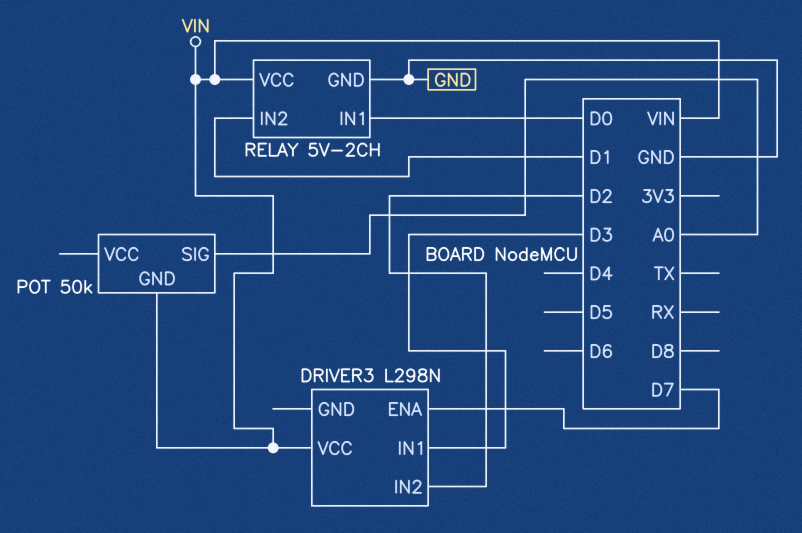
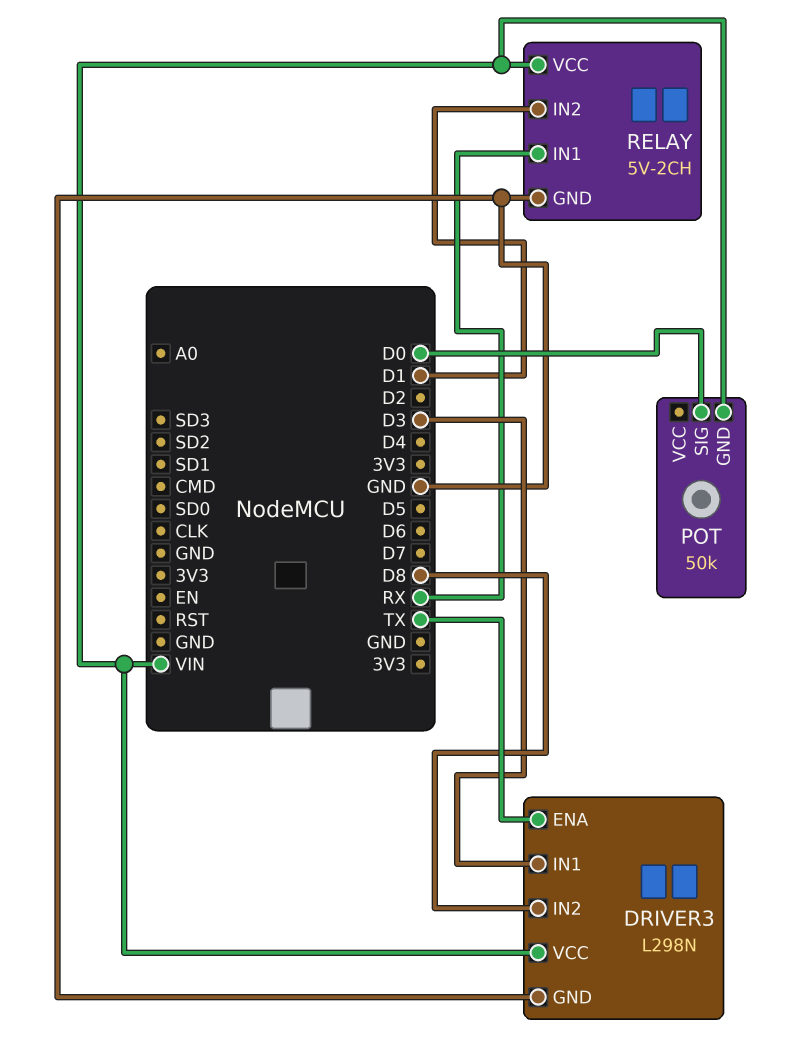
DRIVER3 pin ENA: D7 -> TX
DRIVER3 pin GND: none -> GND
DRIVER3 pin IN2: D2 -> D8
POT pin SIG: A0 -> D0
RELAY pin IN1: D0 -> RX

